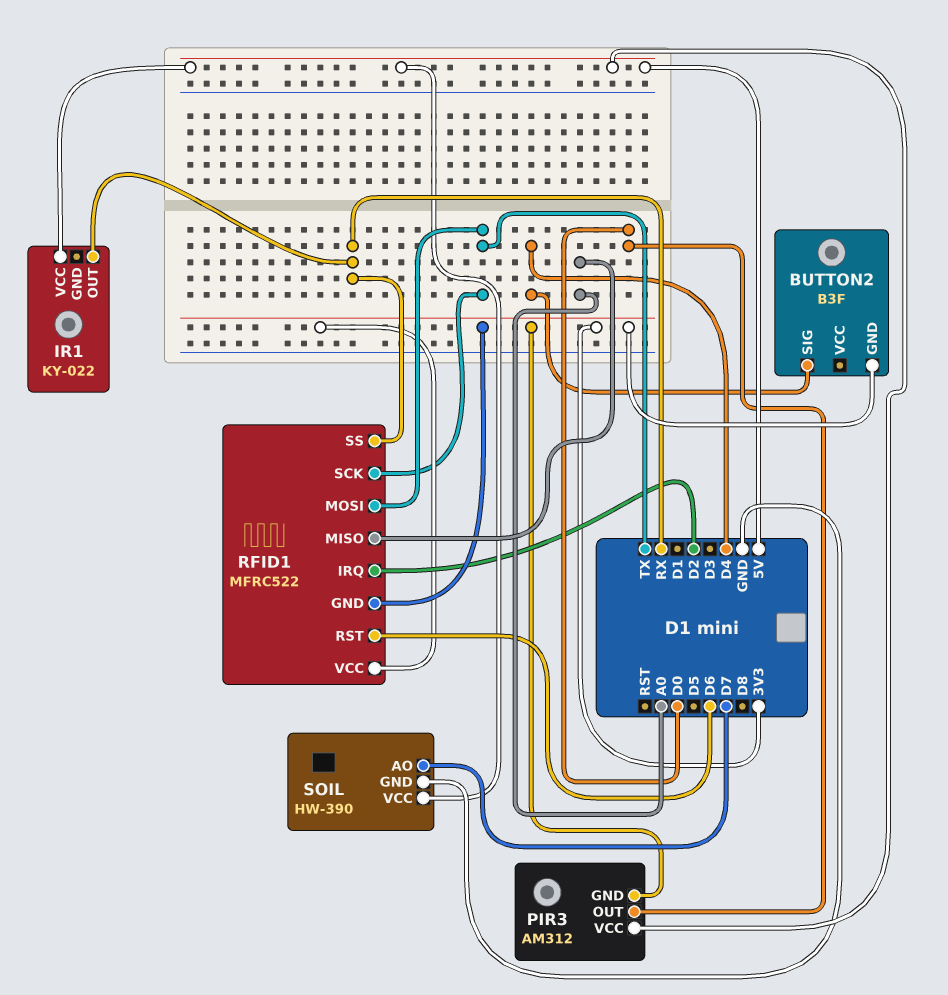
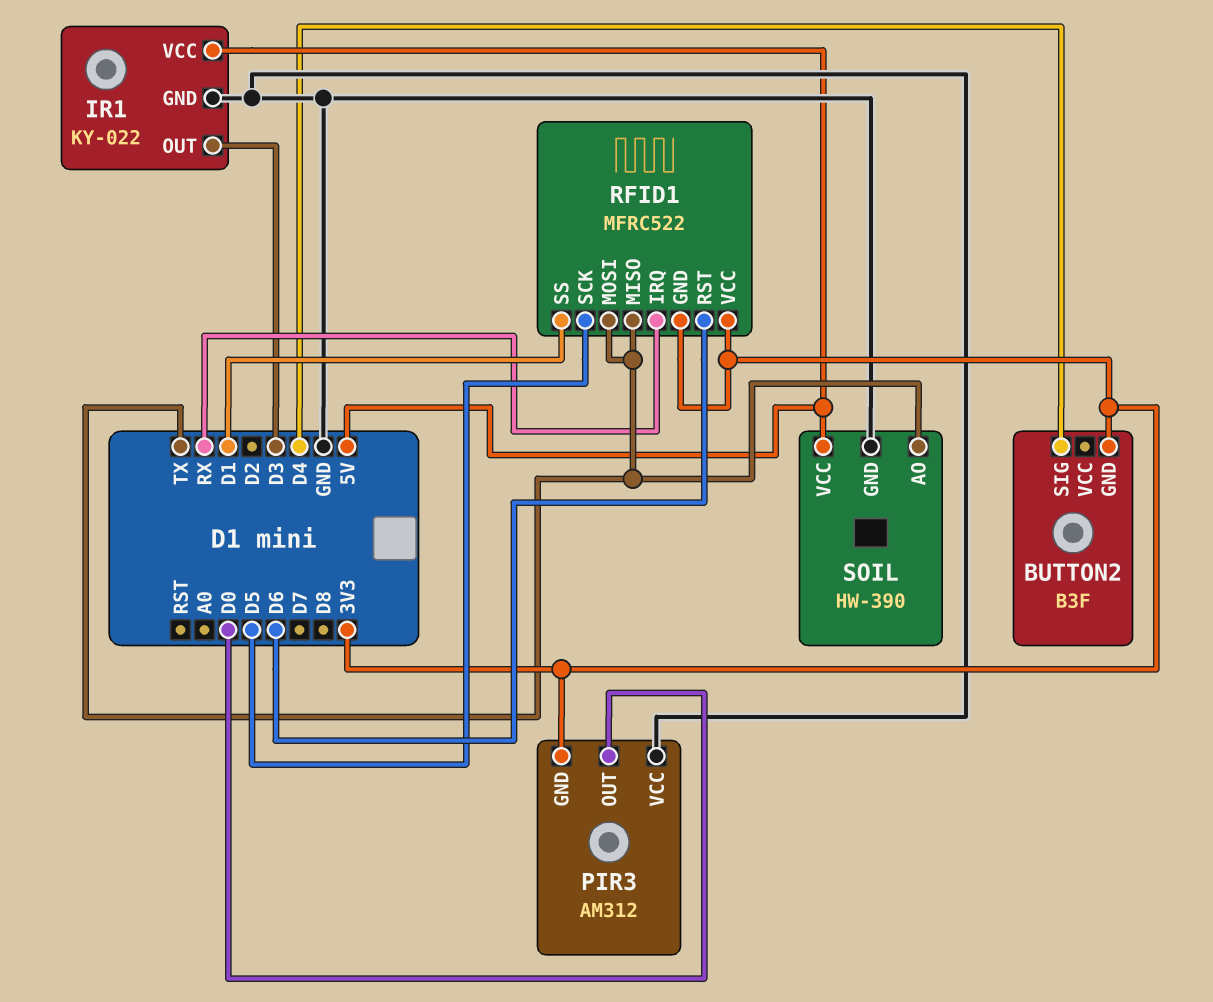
IR1 pin GND: none -> GND
IR1 pin OUT: RX -> D3
PIR3 pin VCC: 5V -> GND
RFID1 pin IRQ: D2 -> RX
RFID1 pin MISO: A0 -> TX
RFID1 pin SCK: TX -> D5
RFID1 pin SS: RX -> D1
SOIL pin AO: D7 -> TX

